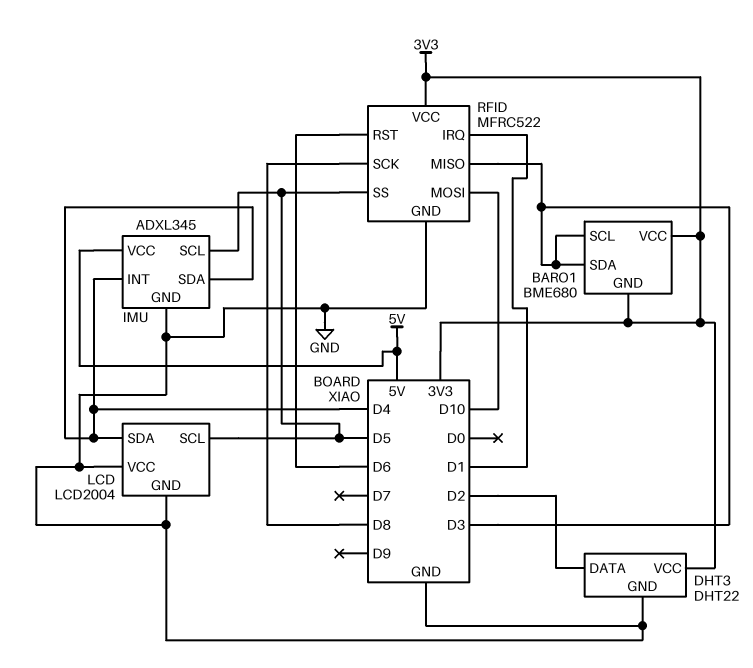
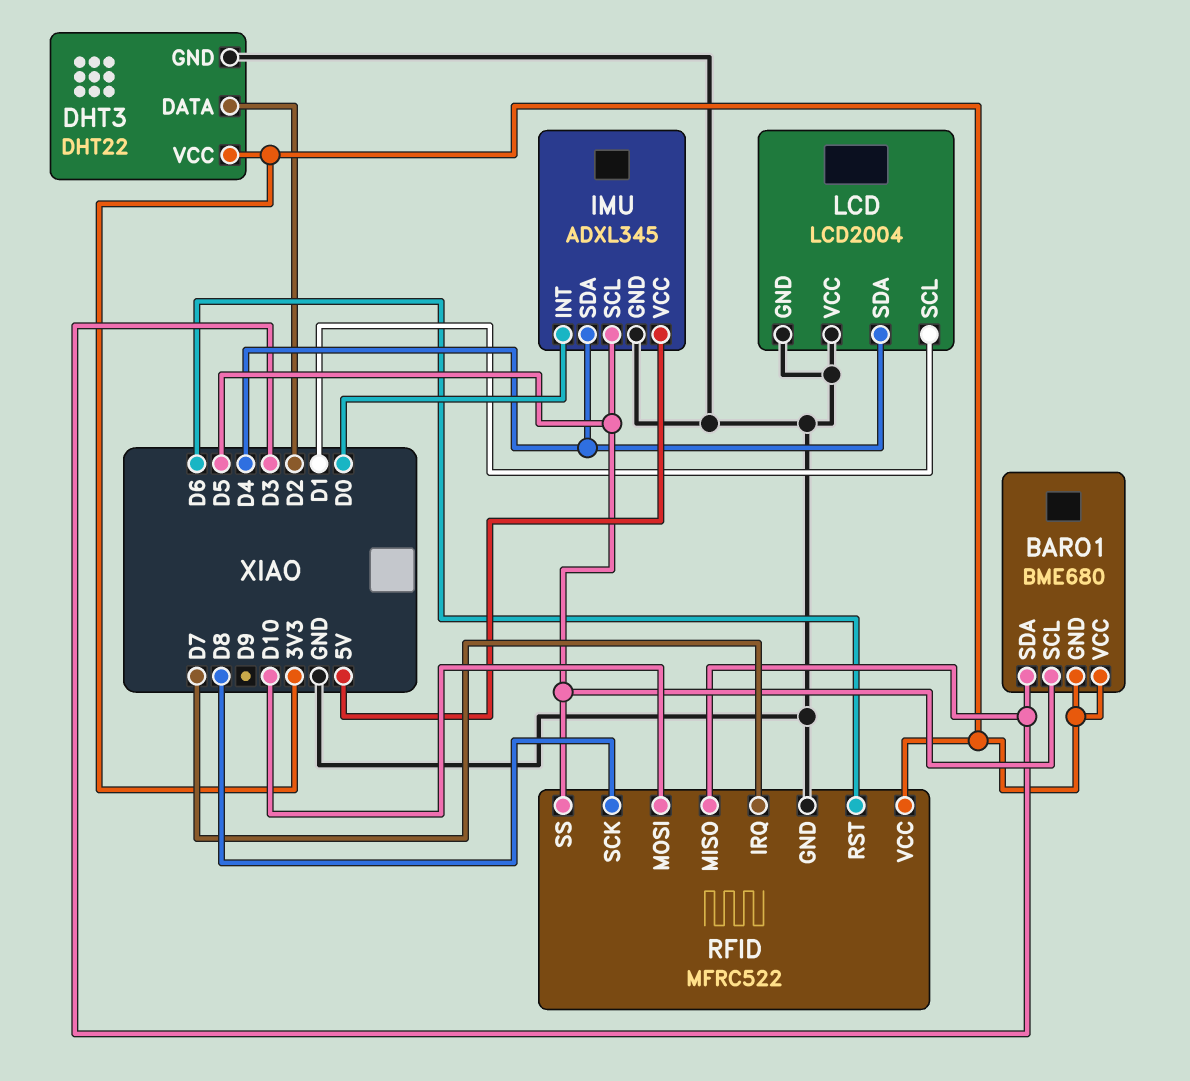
BARO1 pin SCL: D3 -> D5
IMU pin INT: D4 -> D0
LCD pin SCL: D5 -> D1
RFID pin IRQ: D1 -> D7

